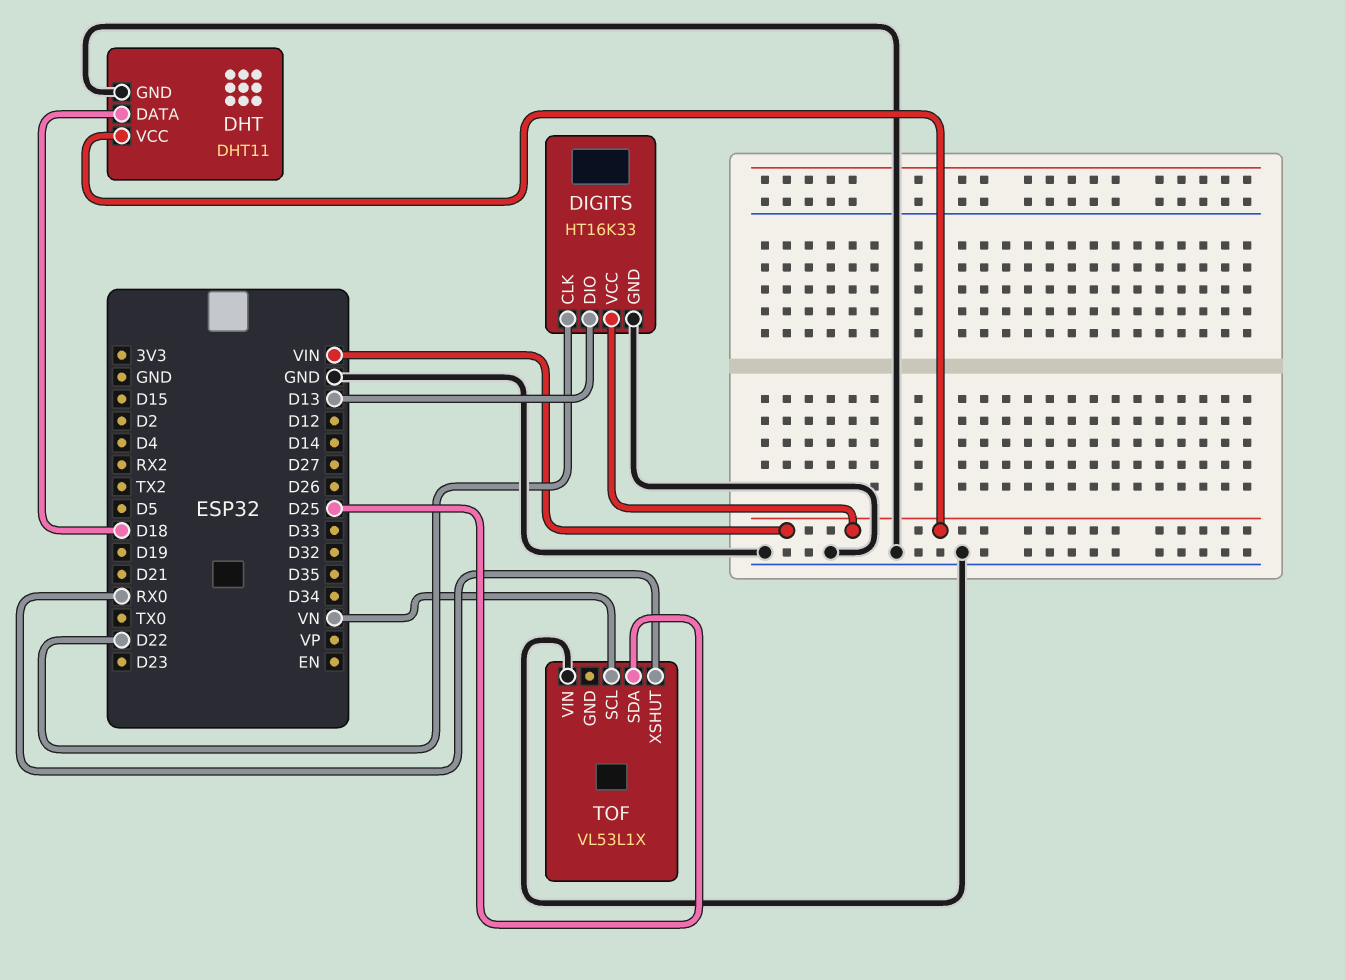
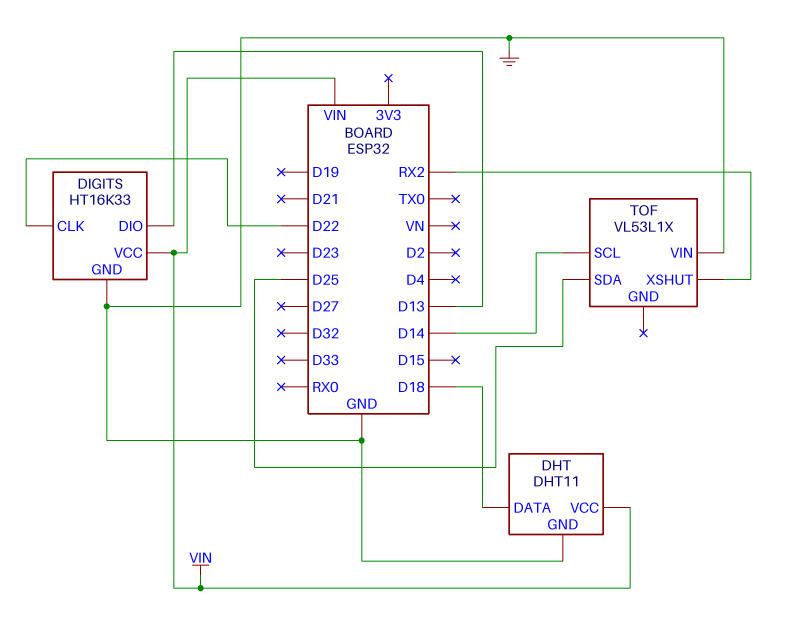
TOF pin SCL: VN -> D14
TOF pin XSHUT: RX0 -> RX2

